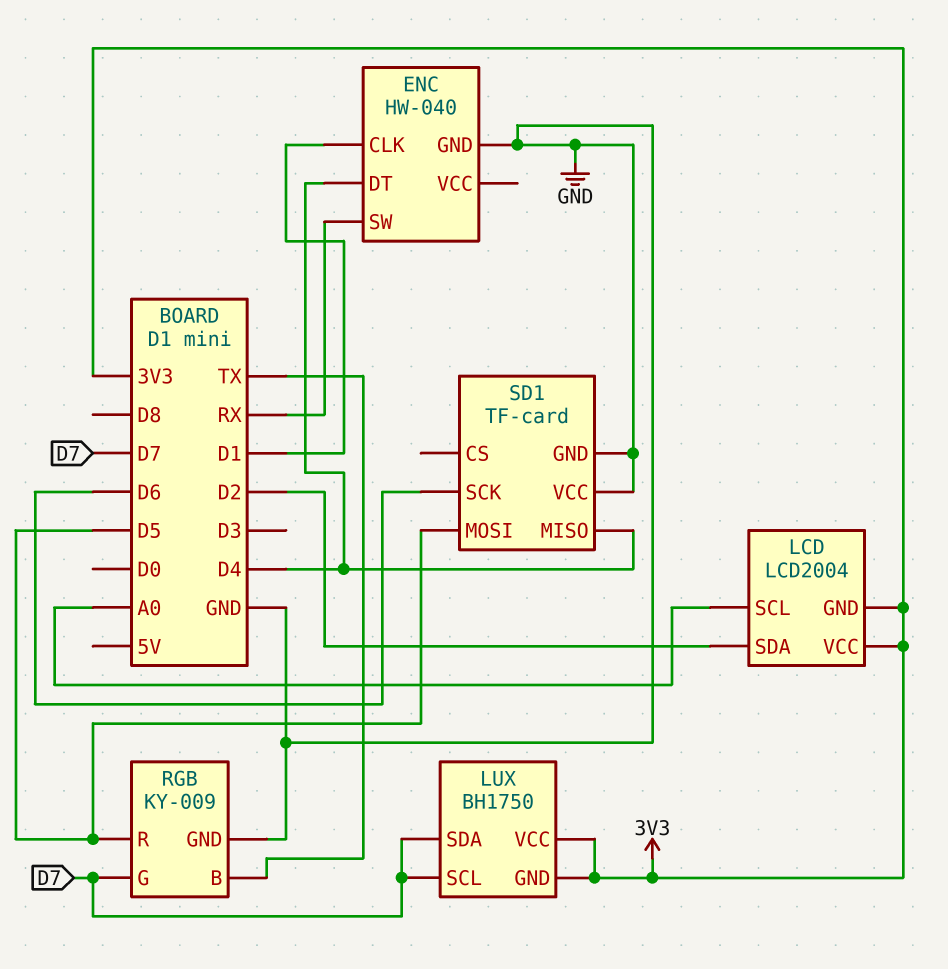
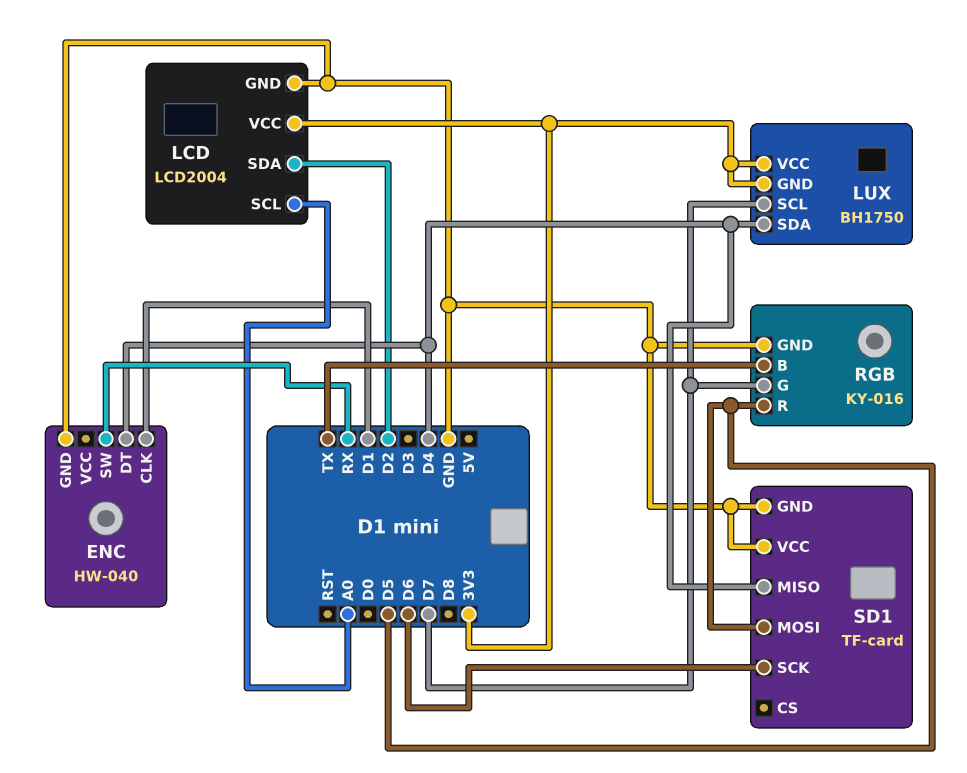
LCD pin GND: 3V3 -> GND
LUX pin SDA: D7 -> D4
RGB: KY-009 -> KY-016

